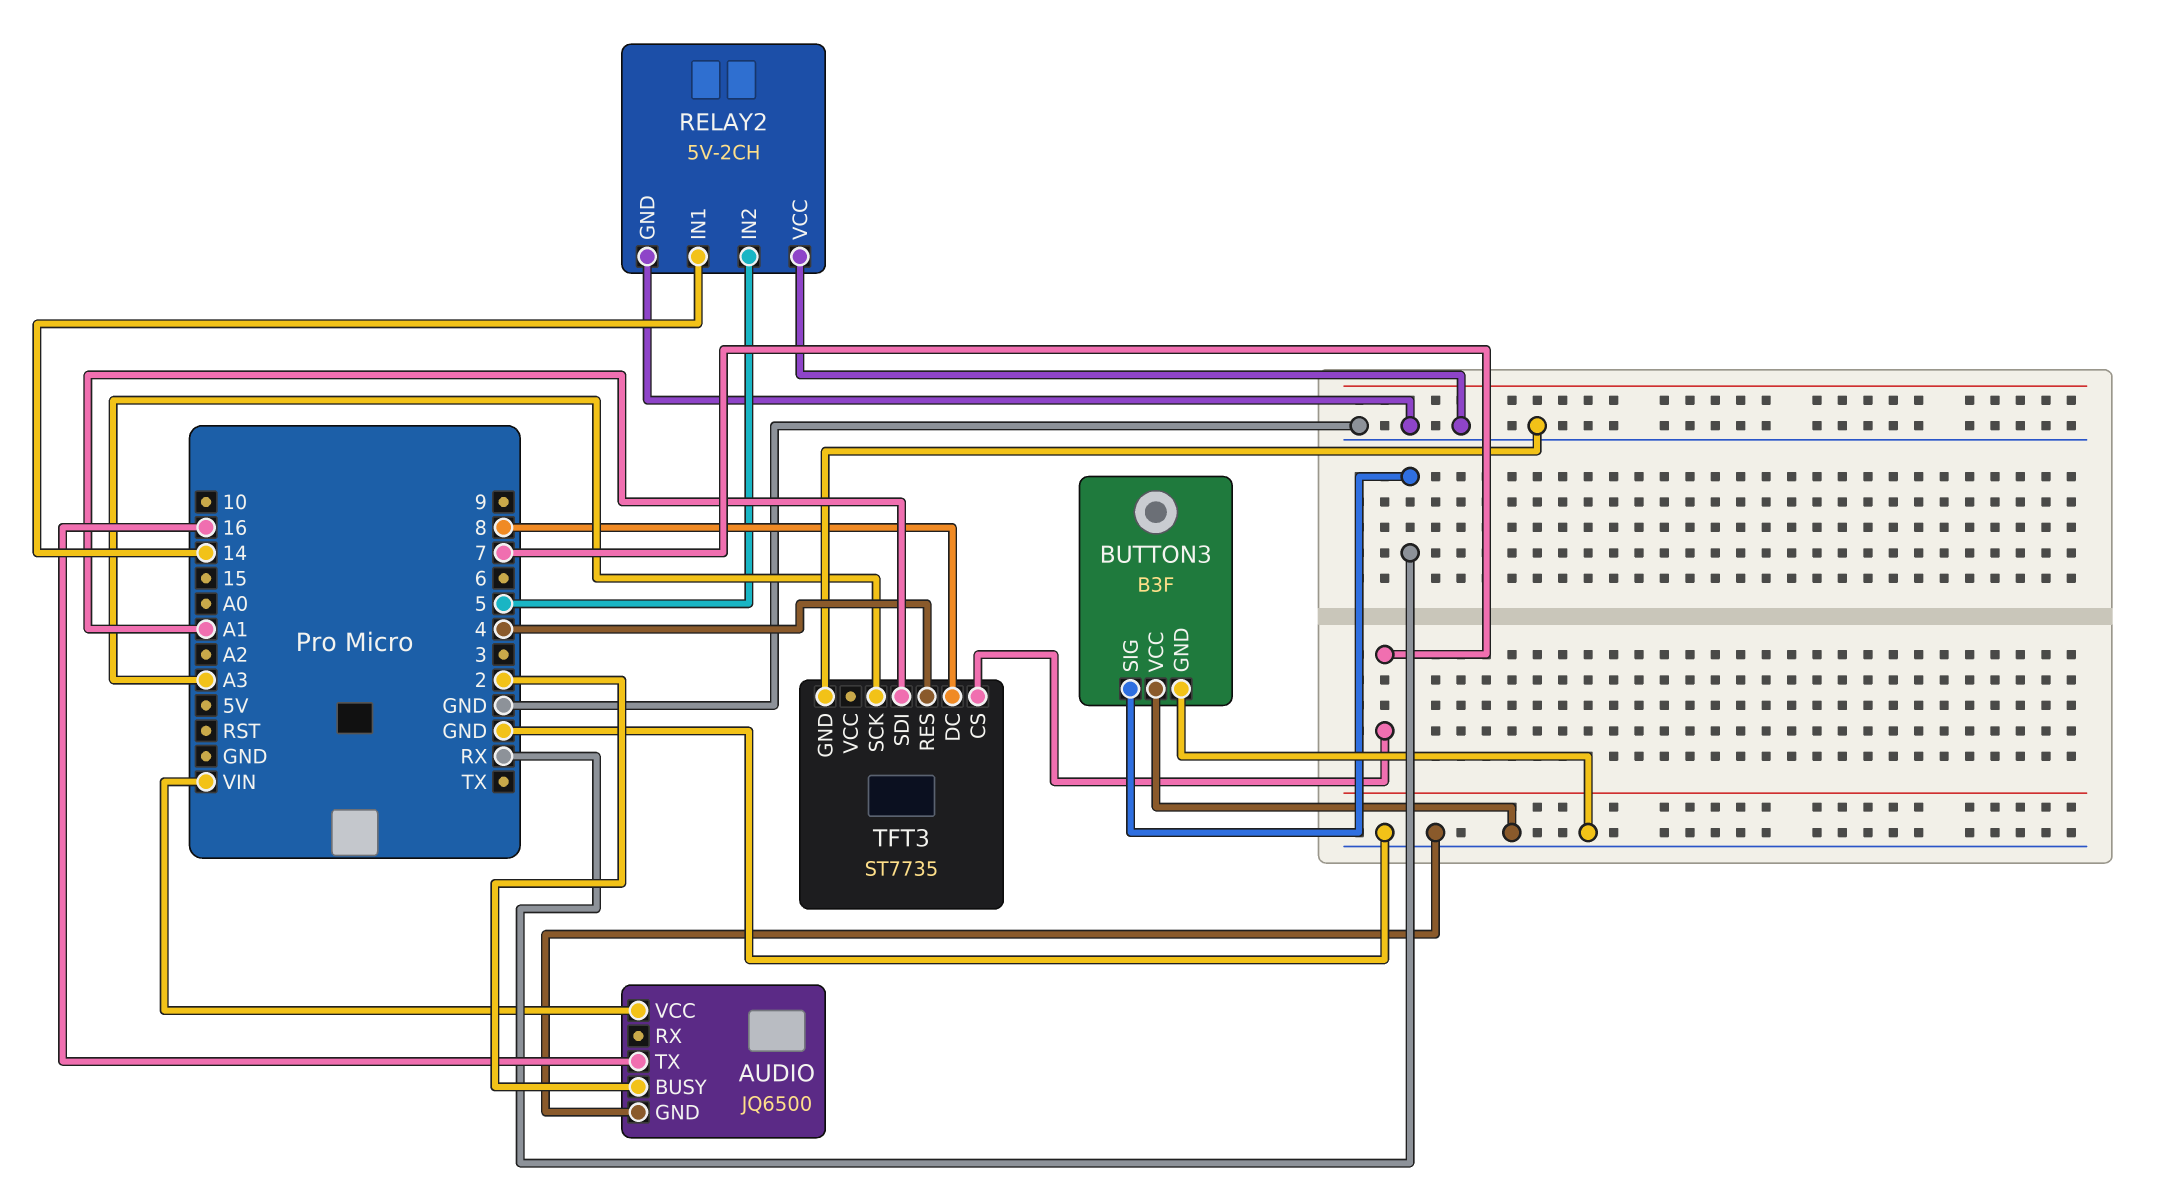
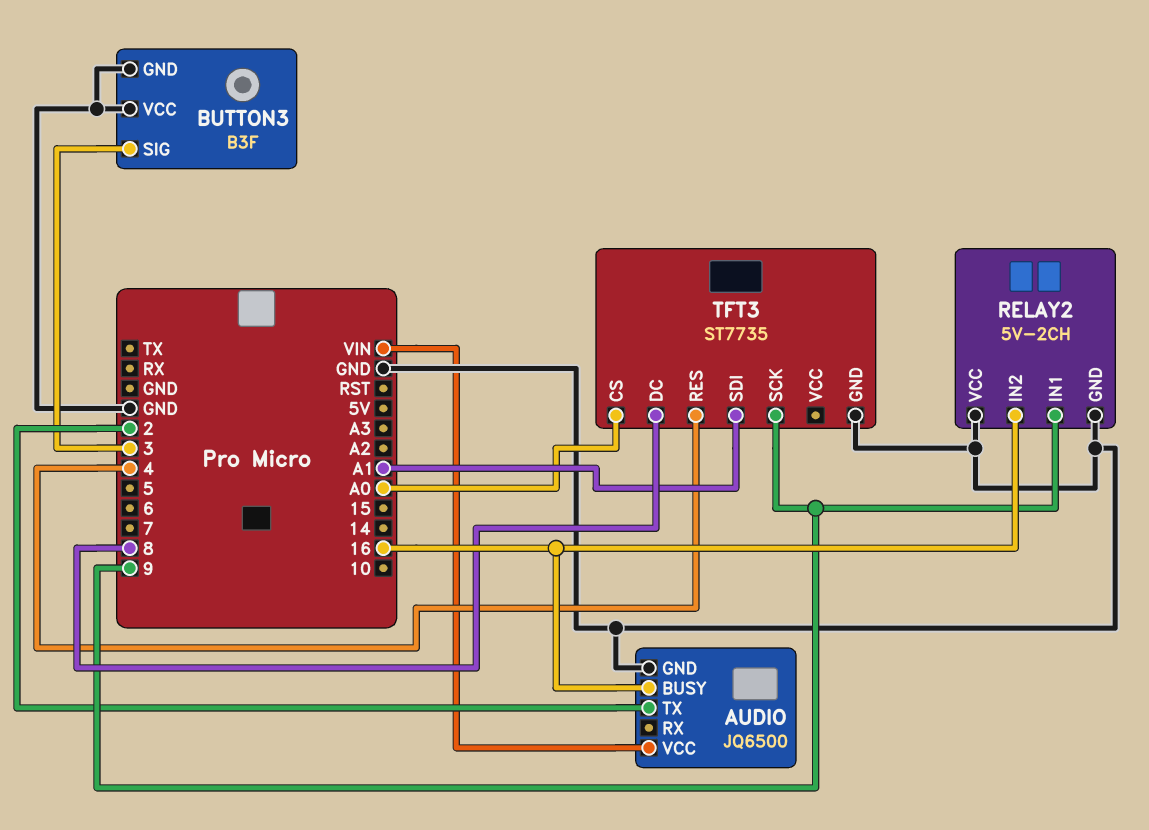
AUDIO pin BUSY: 2 -> 16
AUDIO pin TX: 16 -> 2
BUTTON3 pin SIG: RX -> 3
RELAY2 pin IN1: 14 -> 9
RELAY2 pin IN2: 5 -> 16
TFT3 pin CS: 7 -> A0
TFT3 pin SCK: A3 -> 9

